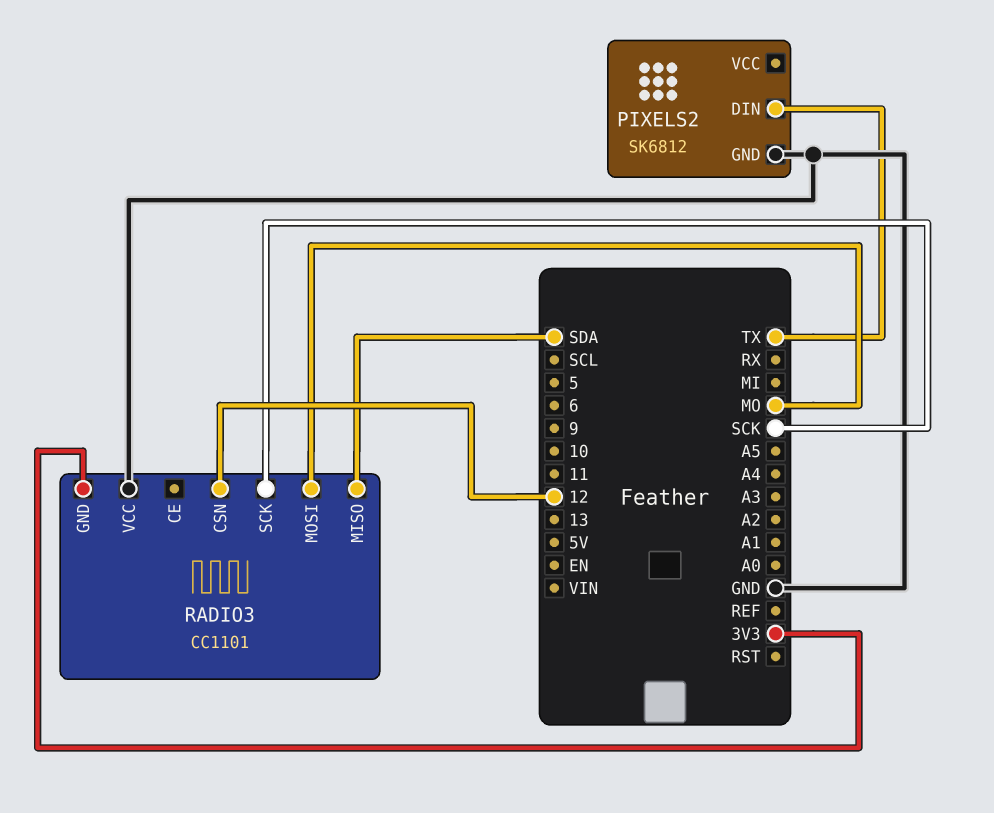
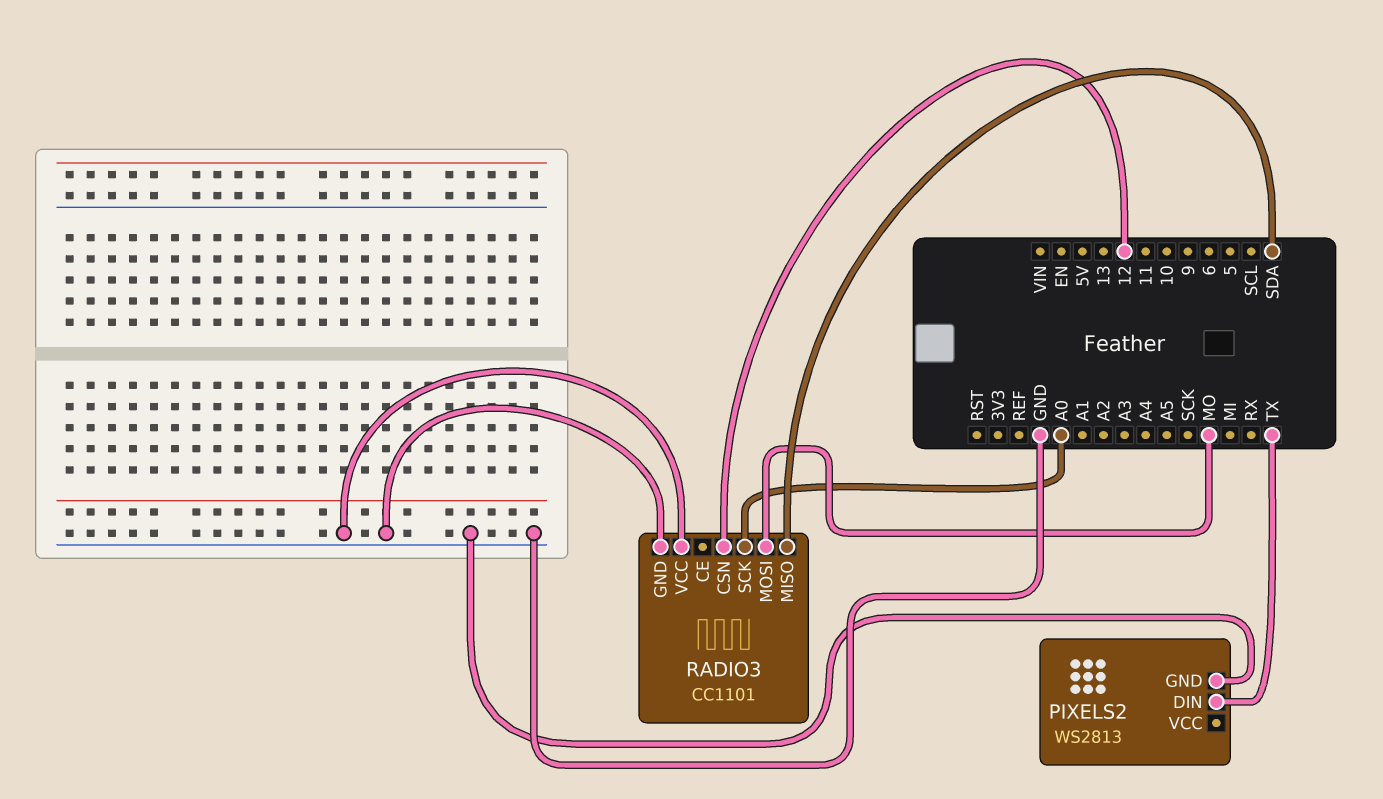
PIXELS2: SK6812 -> WS2813
RADIO3 pin GND: 3V3 -> GND
RADIO3 pin SCK: SCK -> A0

